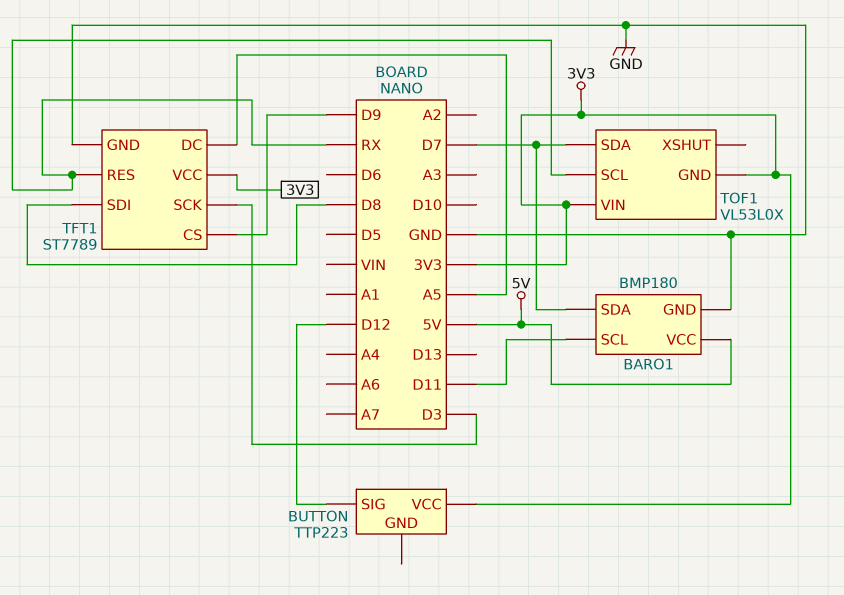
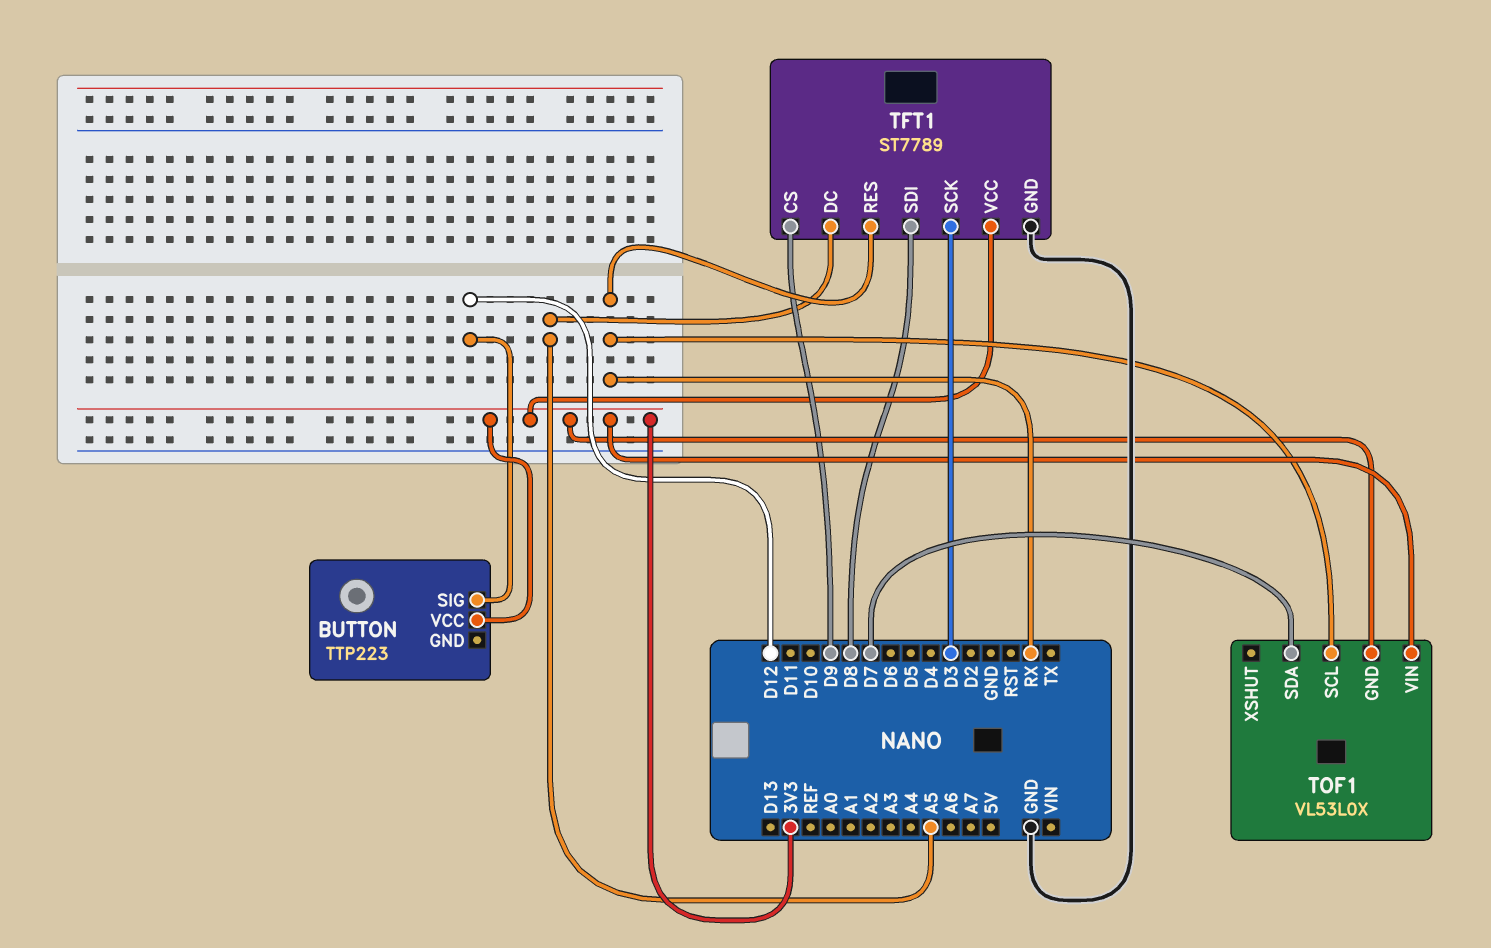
BARO1: BMP180 -> none
BARO1 pin GND: GND -> none
BARO1 pin SCL: D11 -> none
BARO1 pin SDA: D7 -> none
BARO1 pin VCC: 5V -> none

